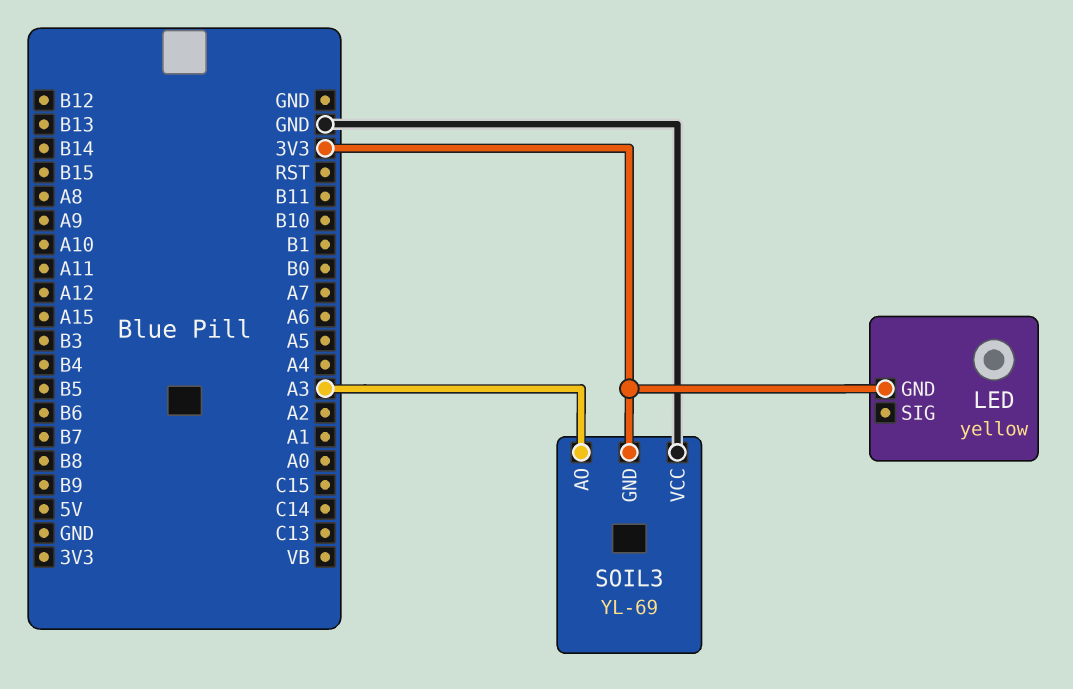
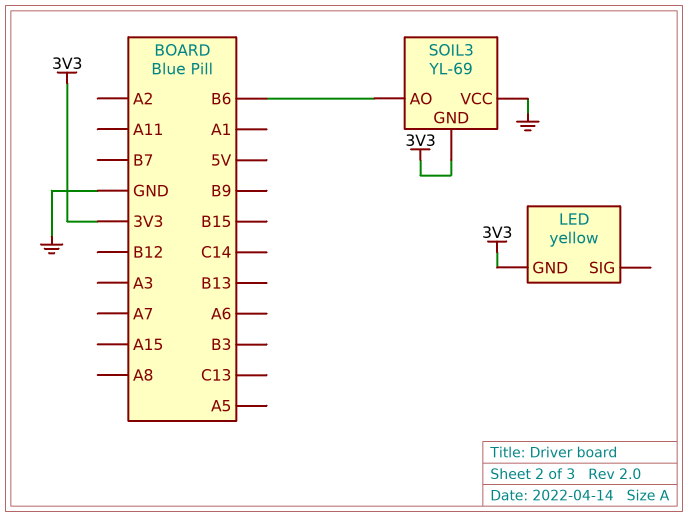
SOIL3 pin AO: A3 -> B6

